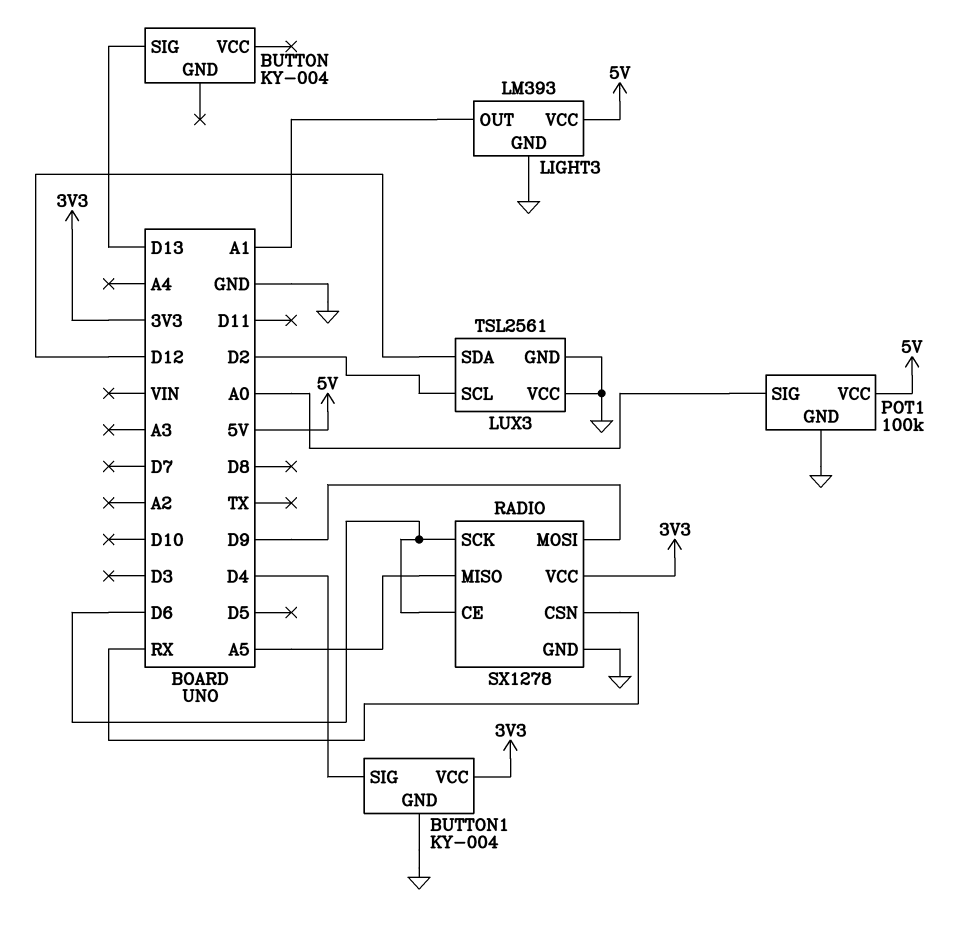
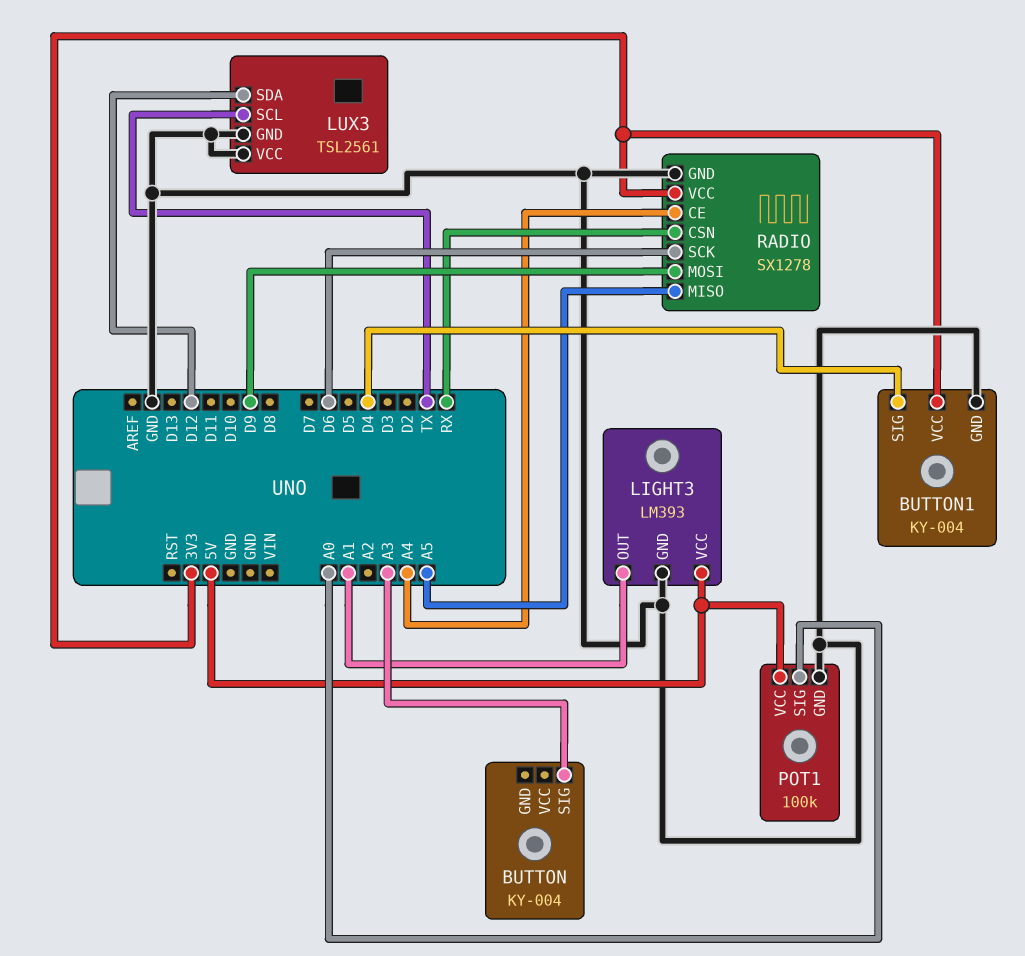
BUTTON pin SIG: D13 -> A3
LUX3 pin SCL: D2 -> TX
RADIO pin CE: D6 -> A4

